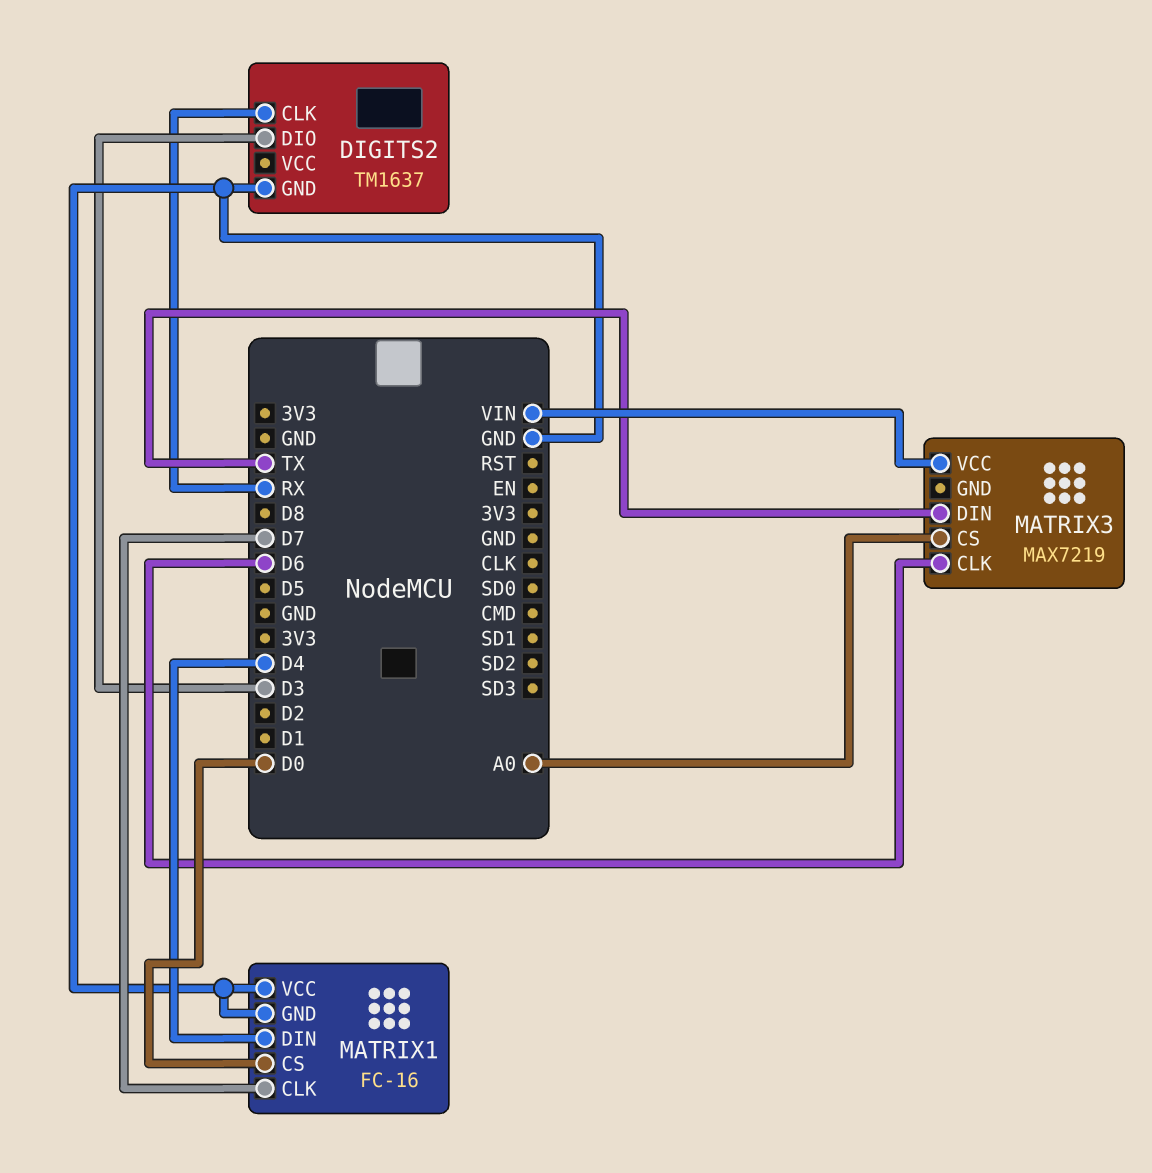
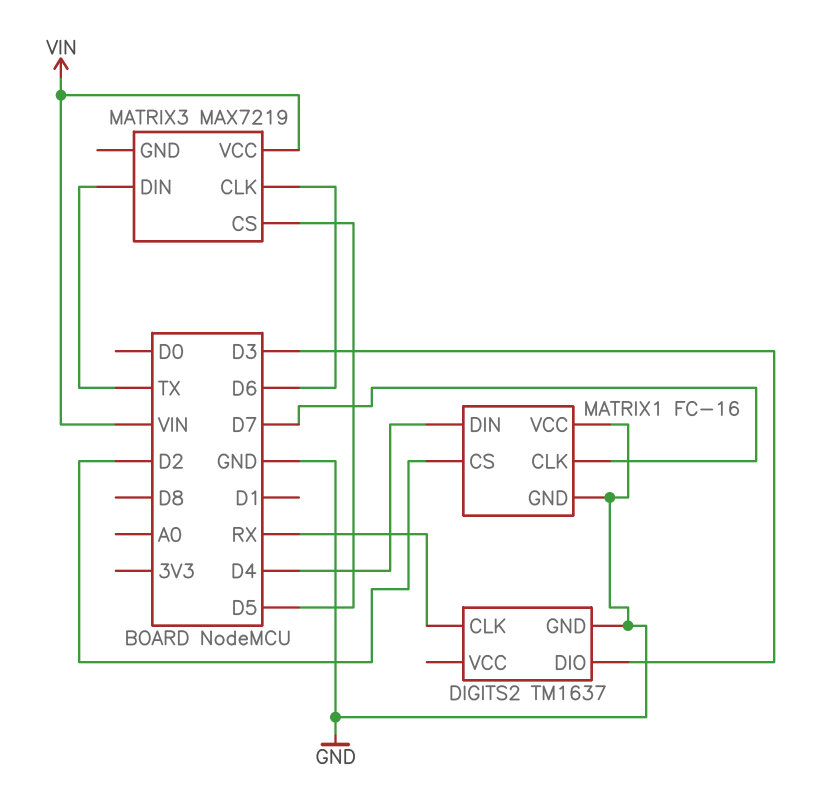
MATRIX1 pin CS: D0 -> D2
MATRIX3 pin CS: A0 -> D5

